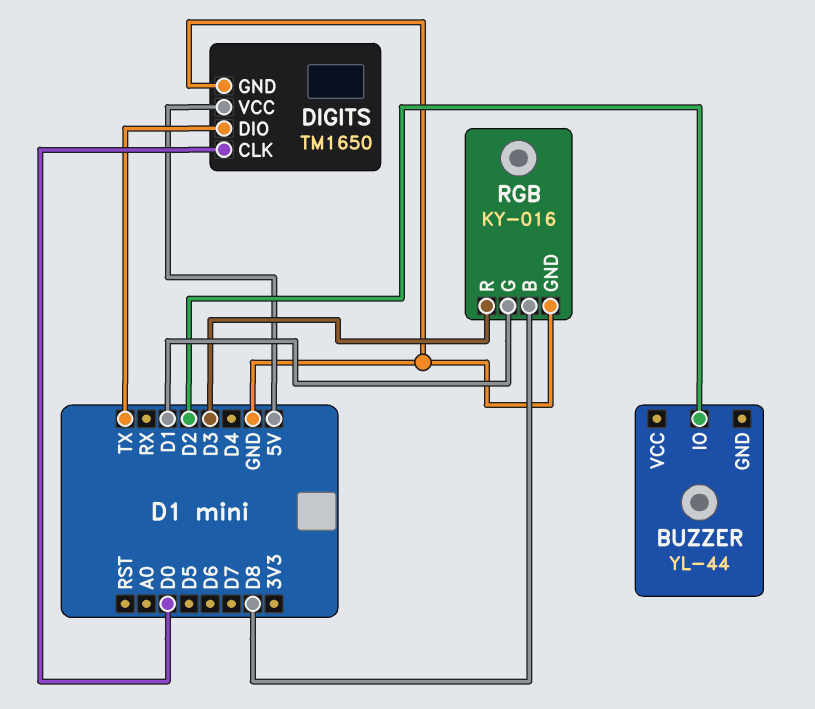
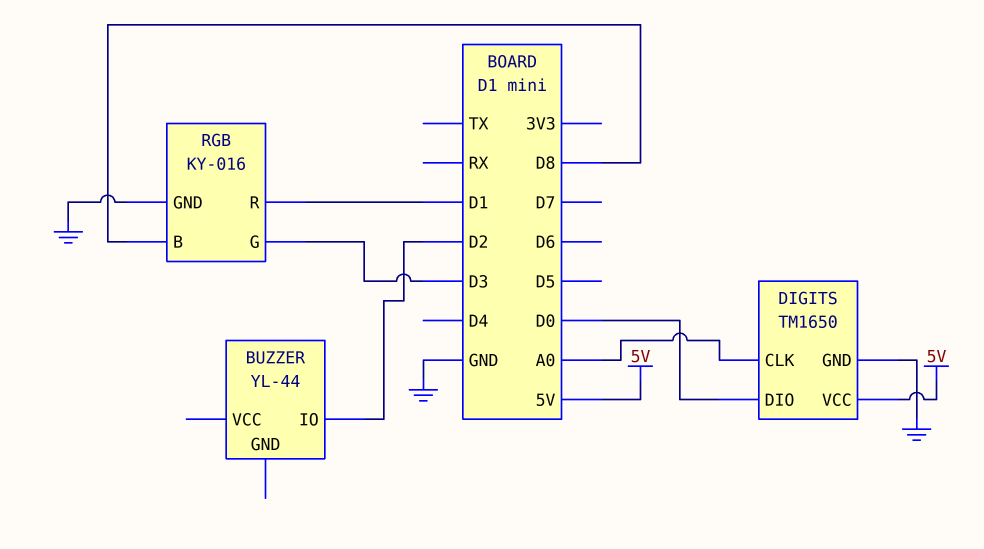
DIGITS pin CLK: D0 -> A0
DIGITS pin DIO: TX -> D0
RGB pin G: D1 -> D3
RGB pin R: D3 -> D1

